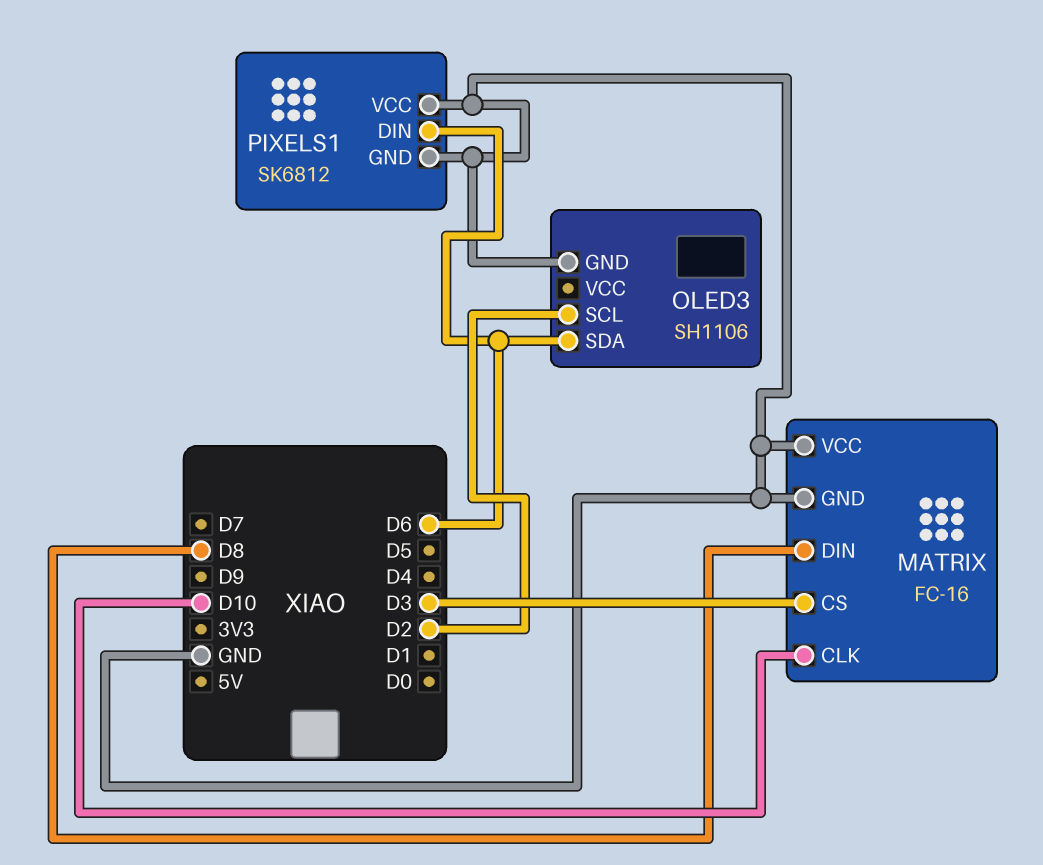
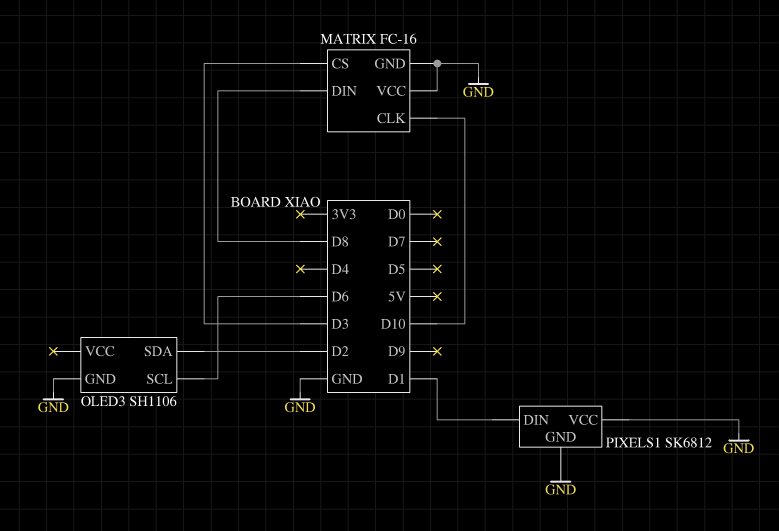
OLED3 pin SCL: D2 -> D6
OLED3 pin SDA: D6 -> D2
PIXELS1 pin DIN: D6 -> D1

